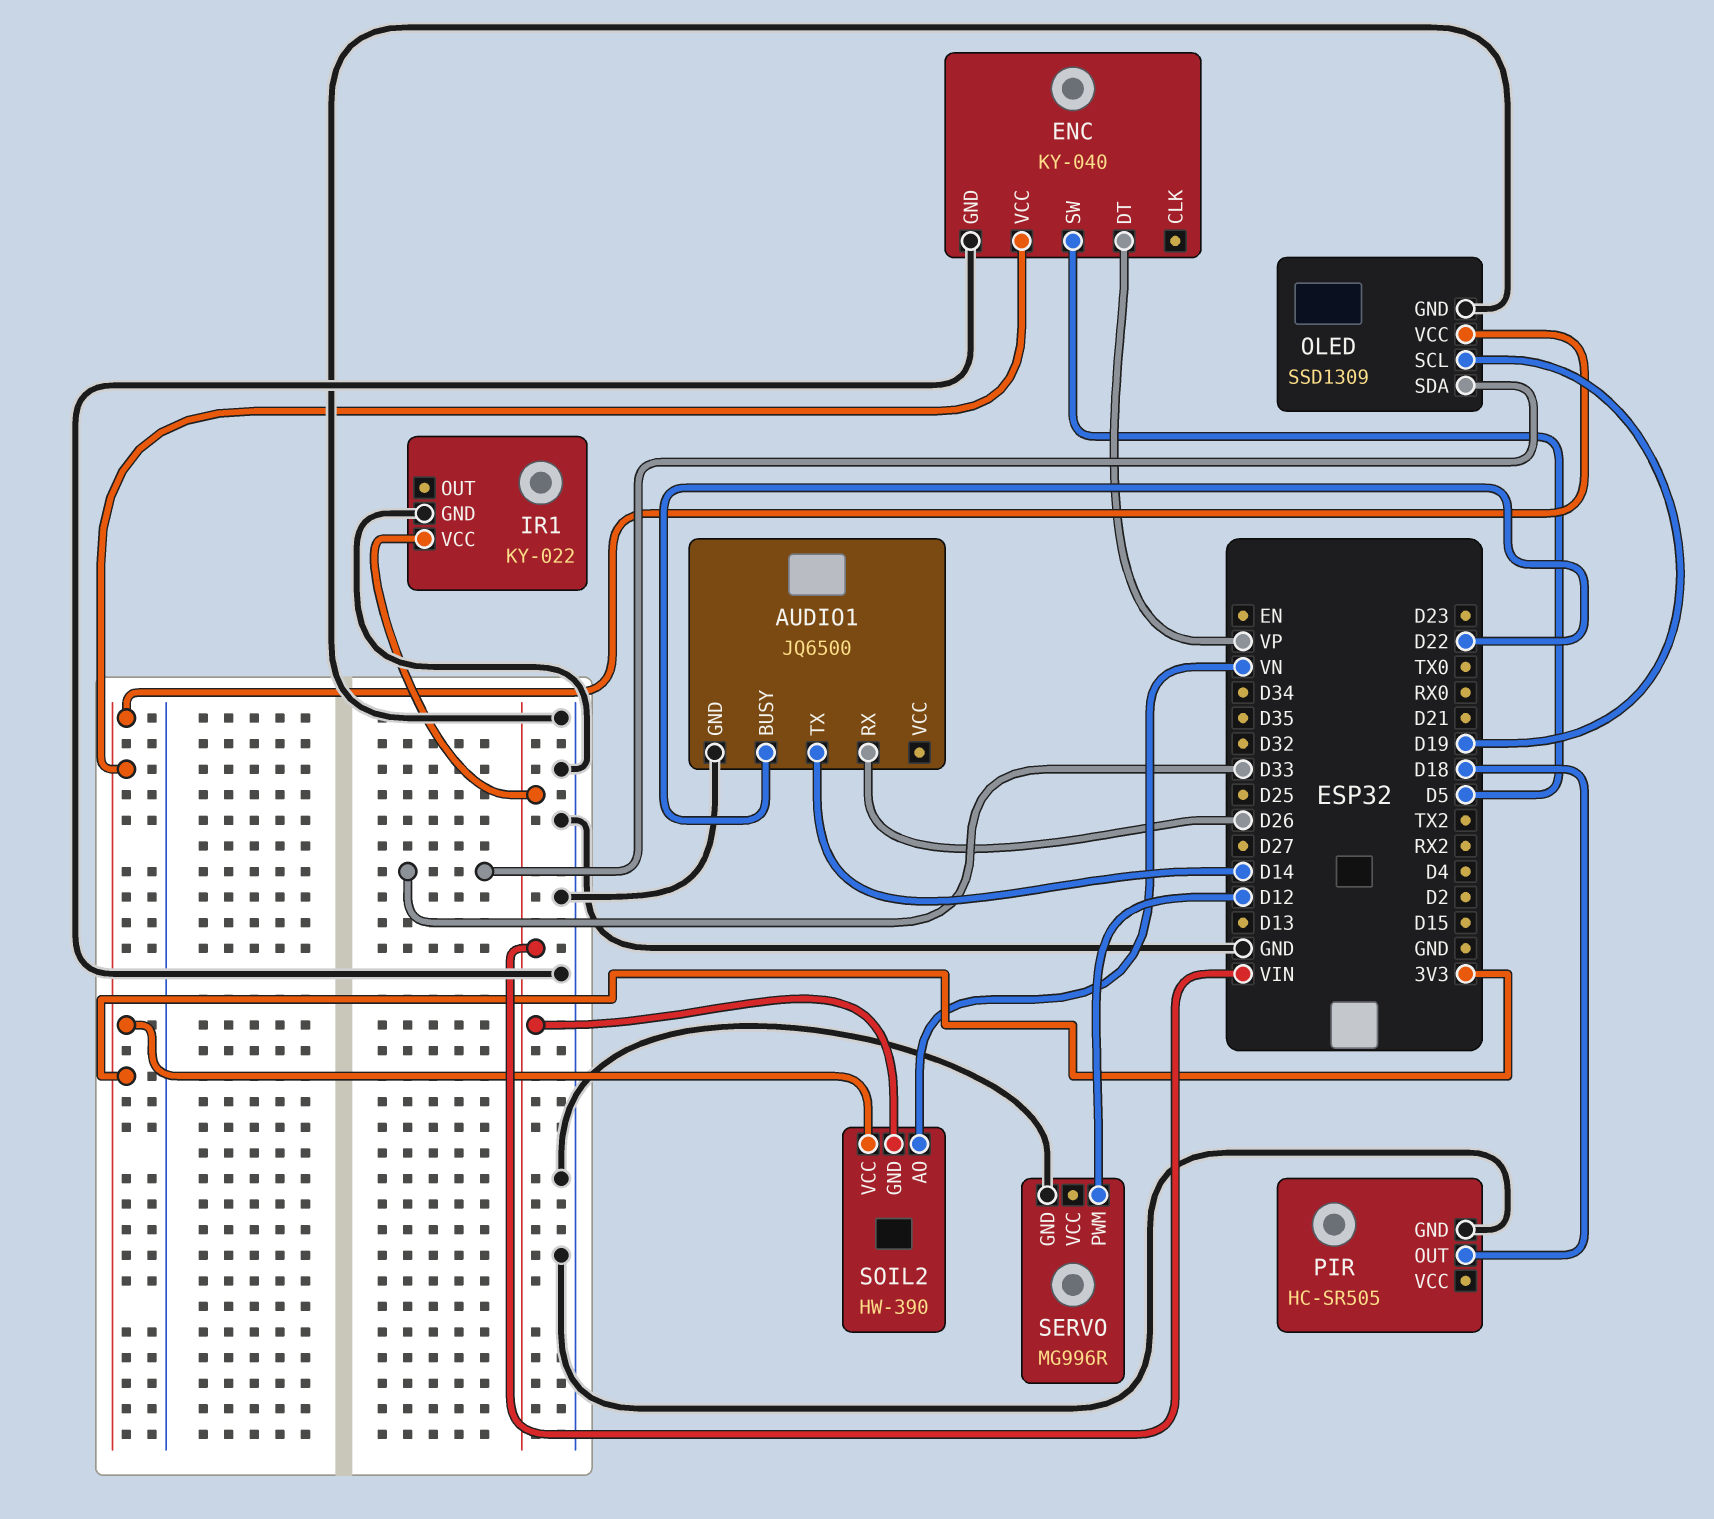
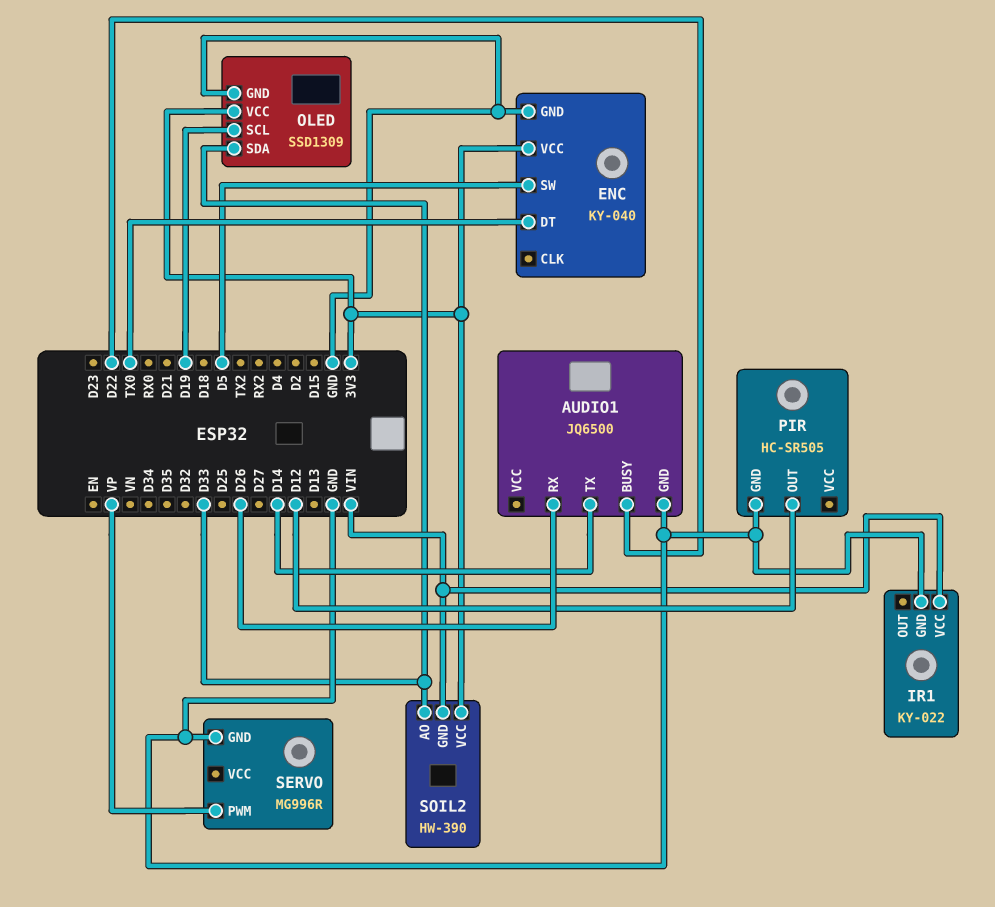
ENC pin DT: VP -> TX0
PIR pin OUT: D18 -> D12
SERVO pin PWM: D12 -> VP
SOIL2 pin AO: VN -> D33

